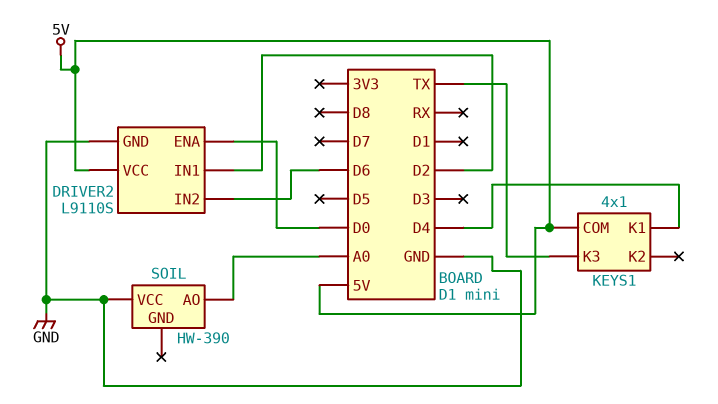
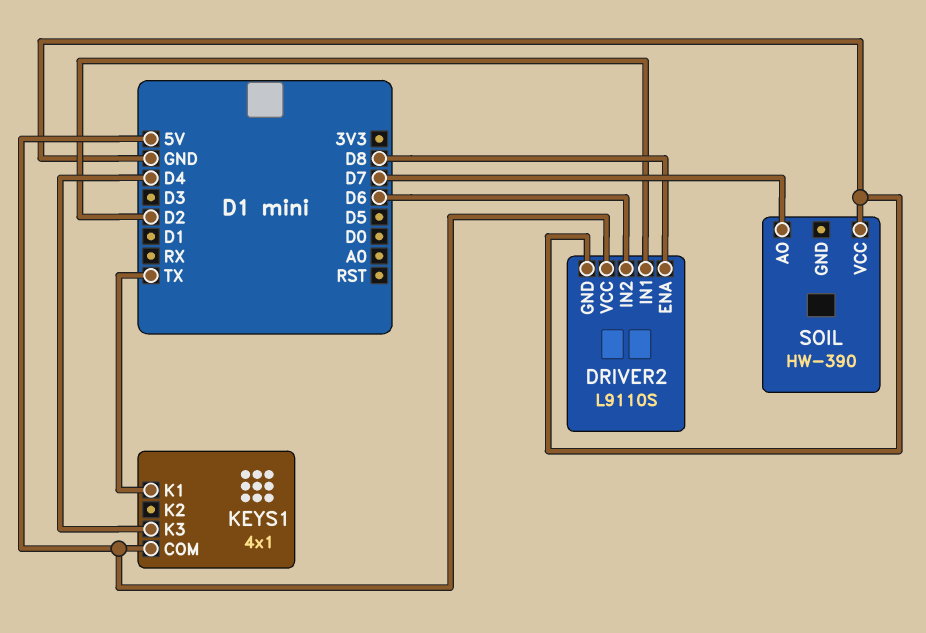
DRIVER2 pin ENA: D0 -> D8
KEYS1 pin K1: D4 -> TX
KEYS1 pin K3: TX -> D4
SOIL pin AO: A0 -> D7

